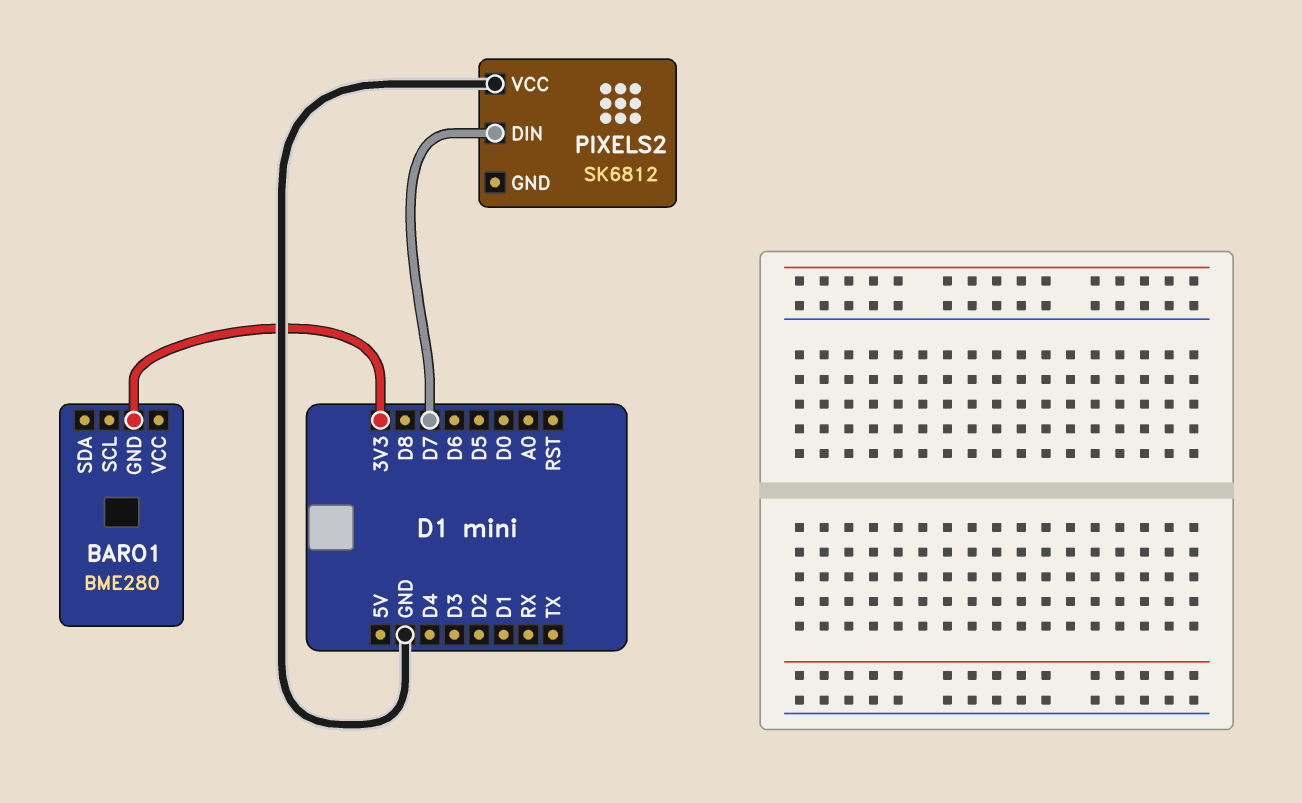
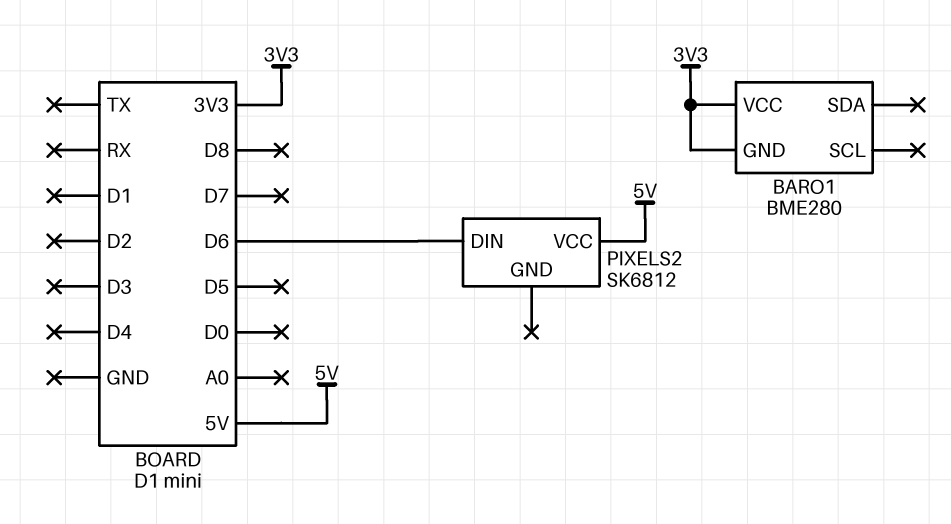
BARO1 pin VCC: none -> 3V3
PIXELS2 pin DIN: D7 -> D6
PIXELS2 pin VCC: GND -> 5V

